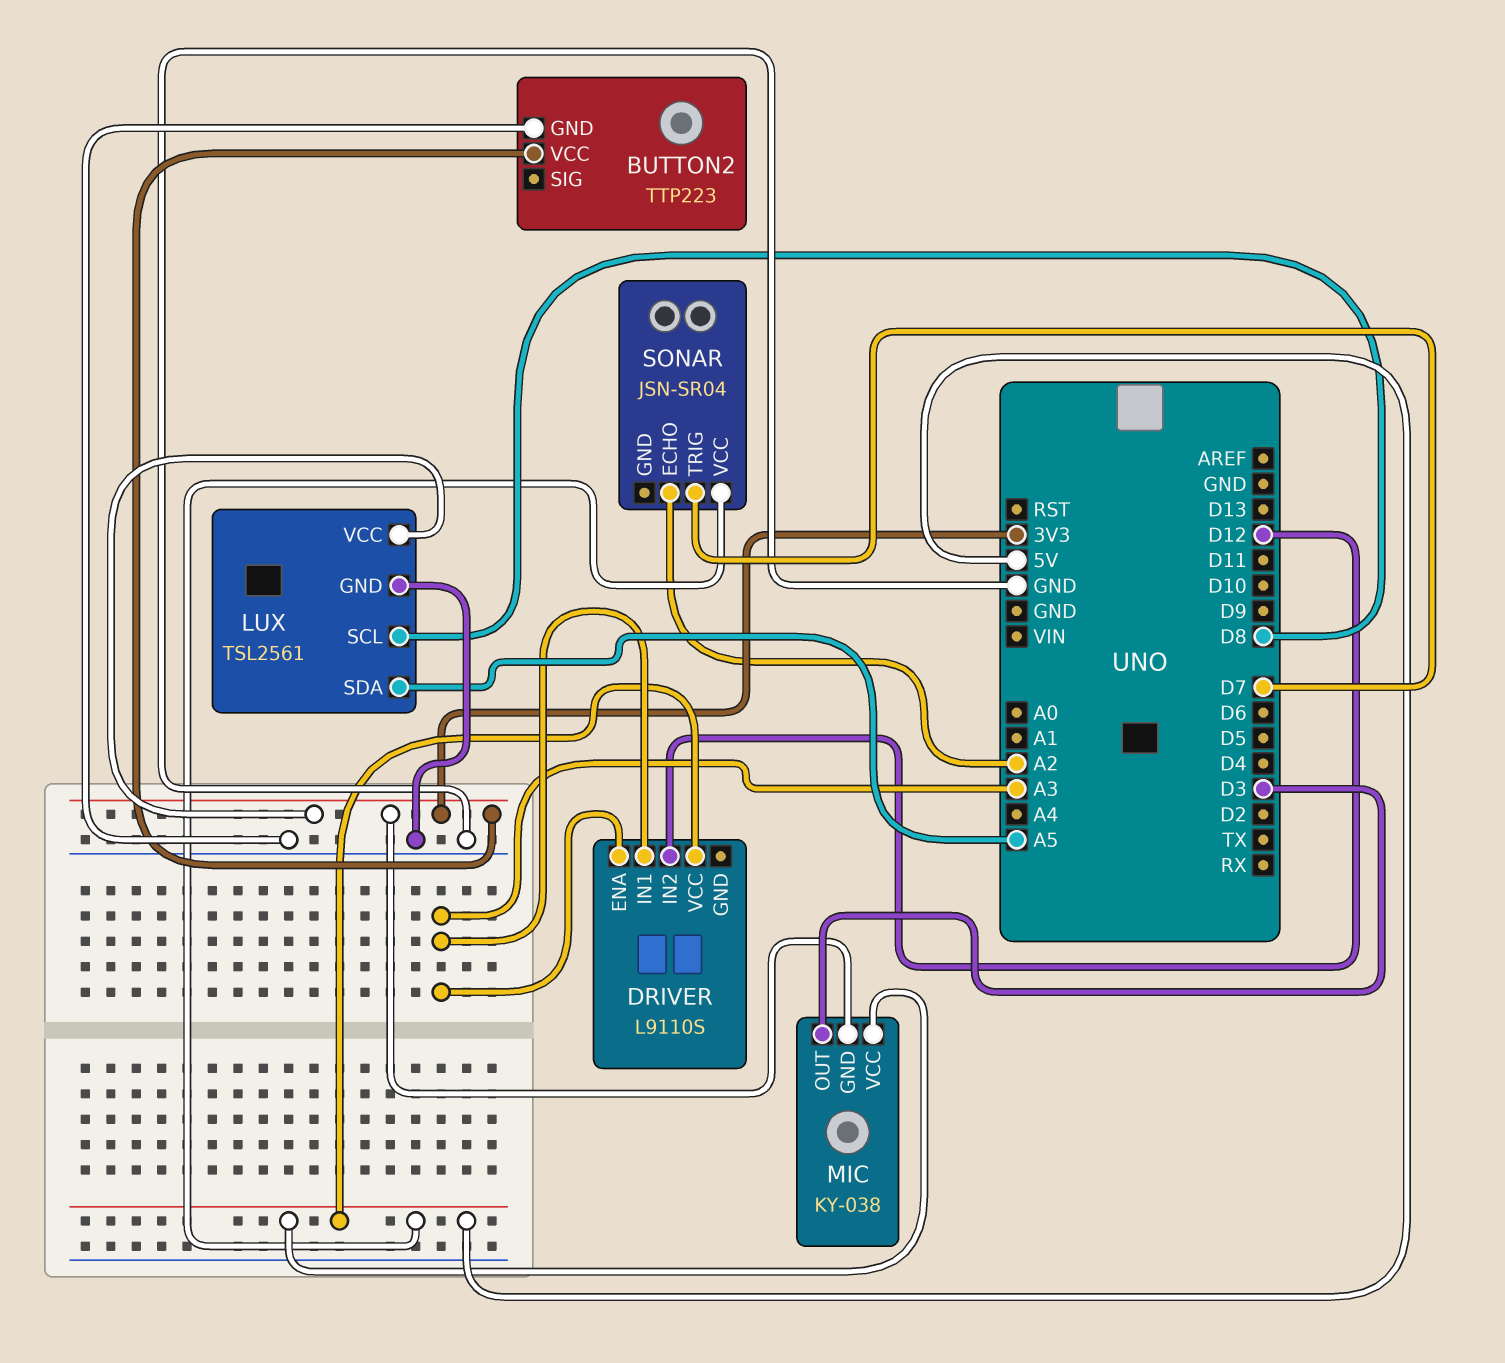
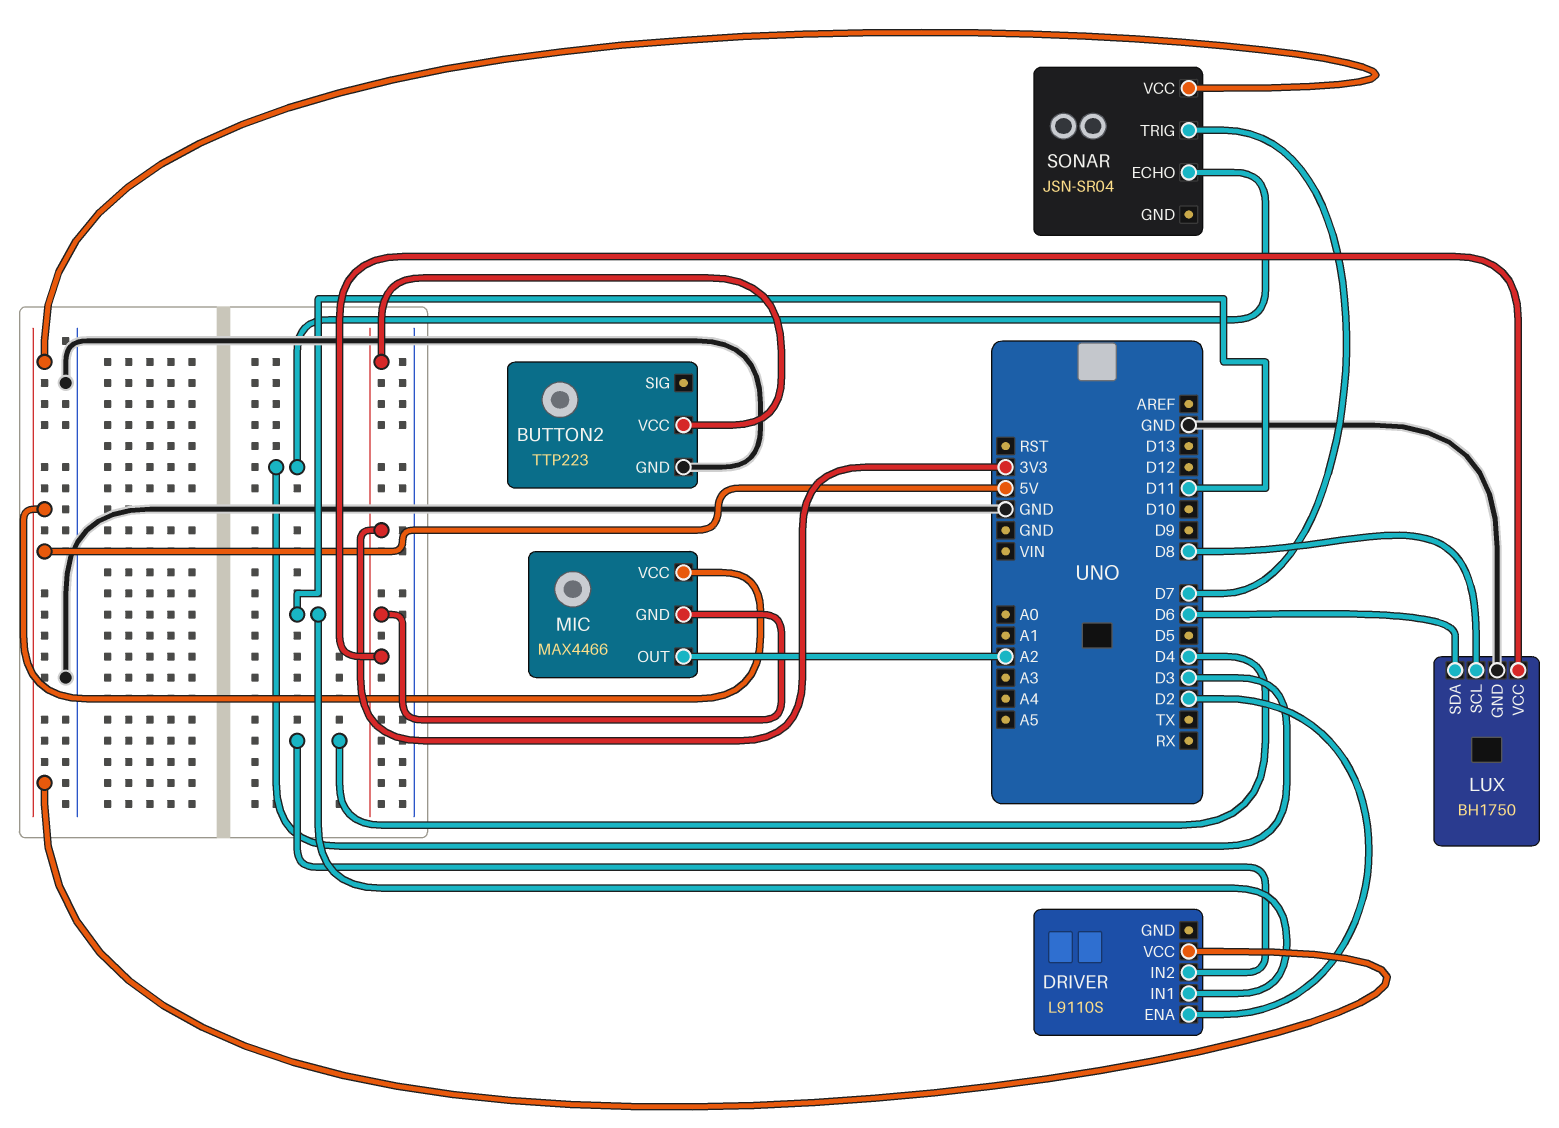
DRIVER pin ENA: A3 -> D2
DRIVER pin IN1: A3 -> D11
DRIVER pin IN2: D12 -> D4
LUX: TSL2561 -> BH1750
LUX pin SDA: A5 -> D6
MIC: KY-038 -> MAX4466
MIC pin OUT: D3 -> A2
SONAR pin ECHO: A2 -> D3

